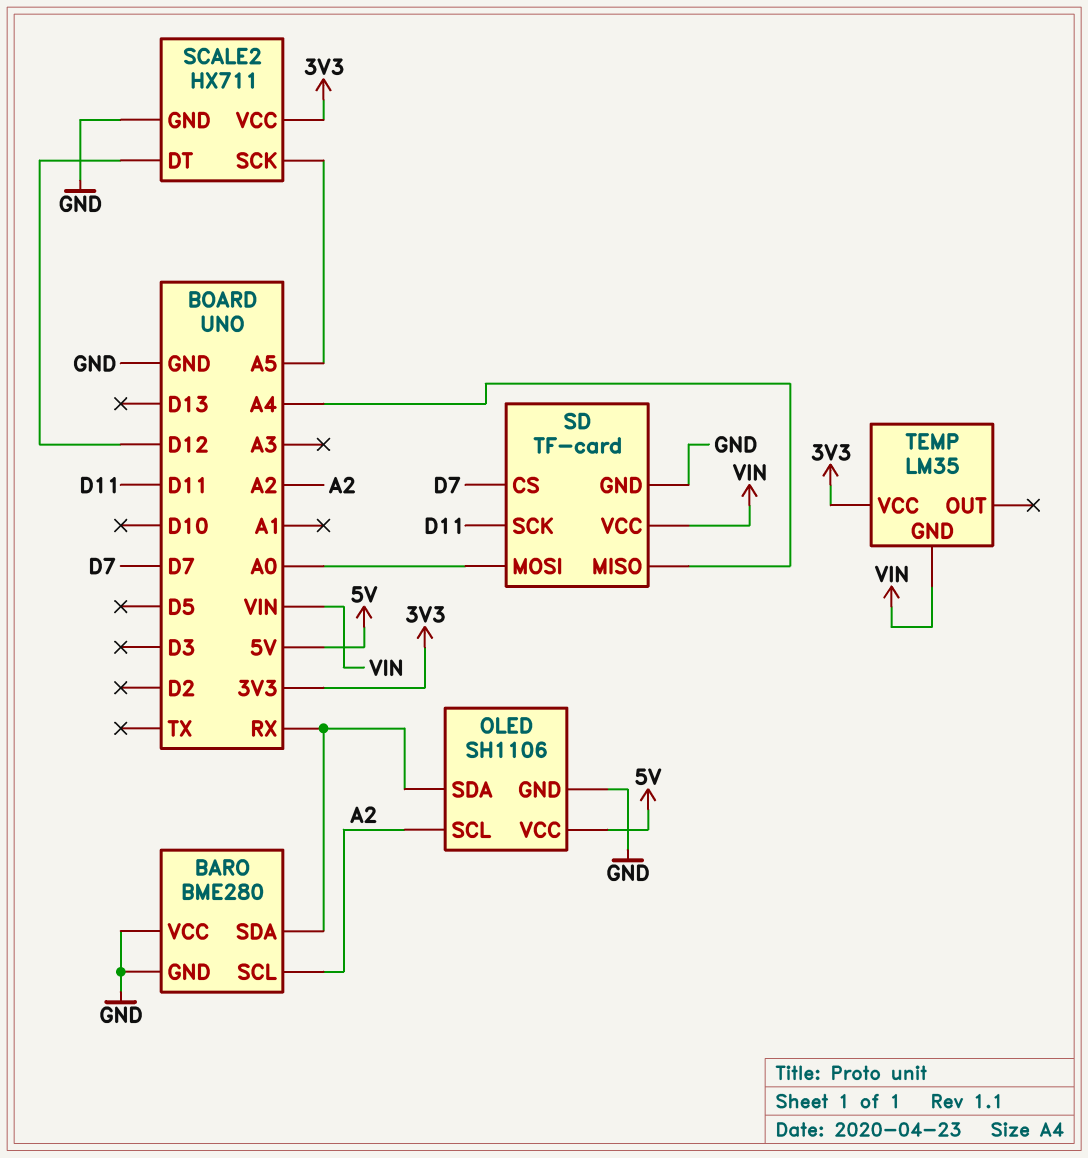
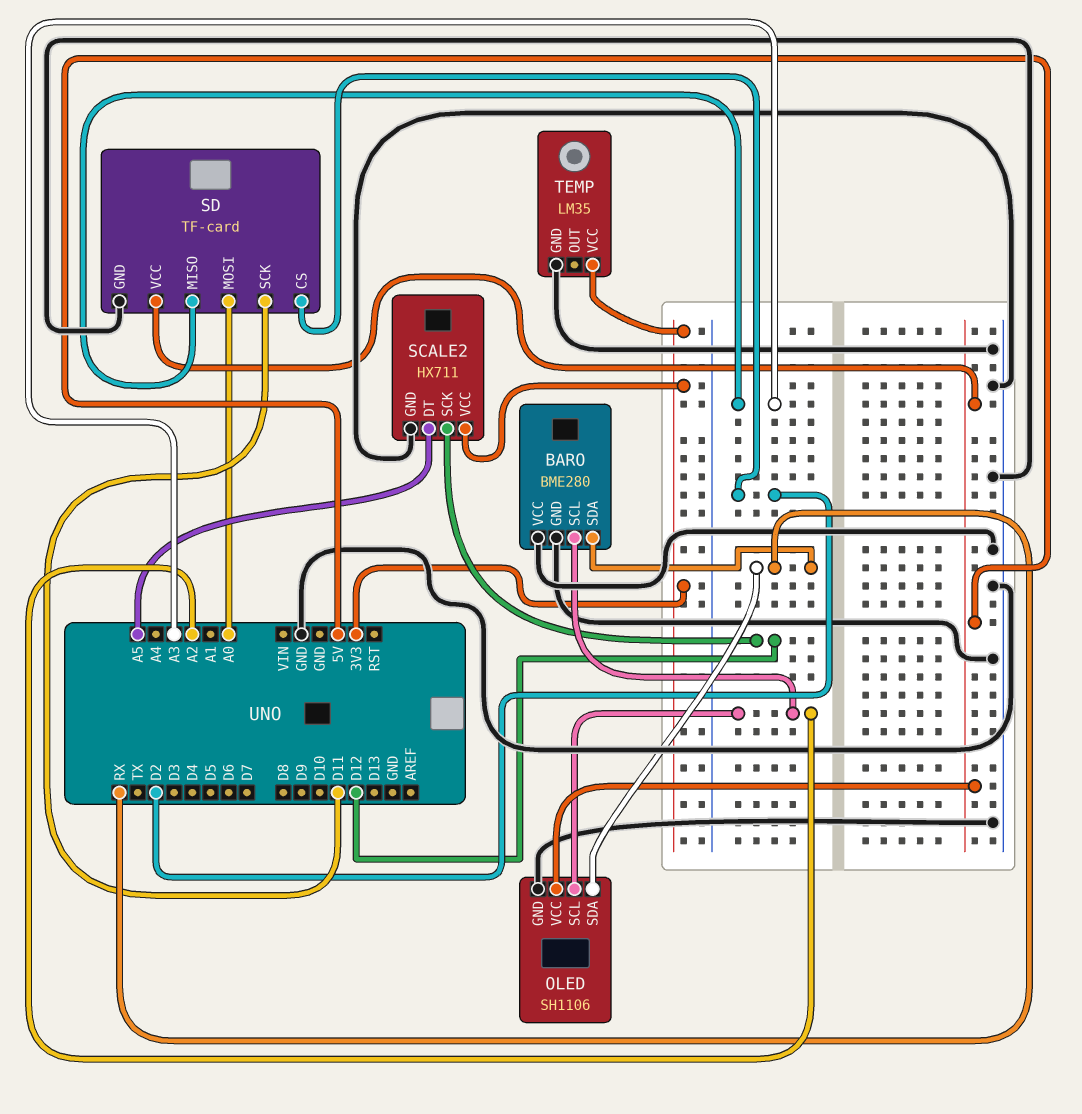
SCALE2 pin DT: D12 -> A5
SCALE2 pin SCK: A5 -> D12
SD pin CS: D7 -> D2
SD pin MISO: A4 -> A3
SD pin VCC: VIN -> 5V
TEMP pin GND: VIN -> GND

